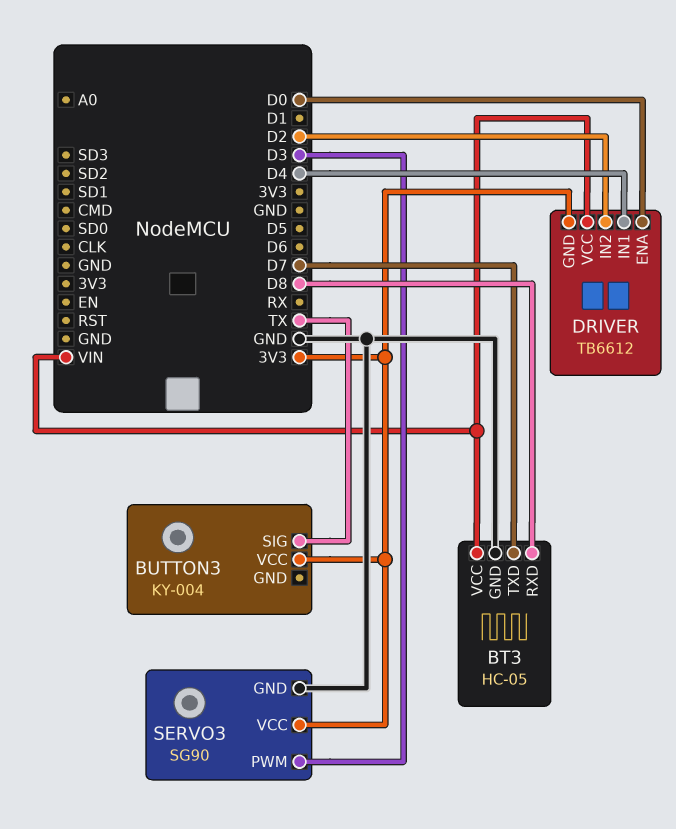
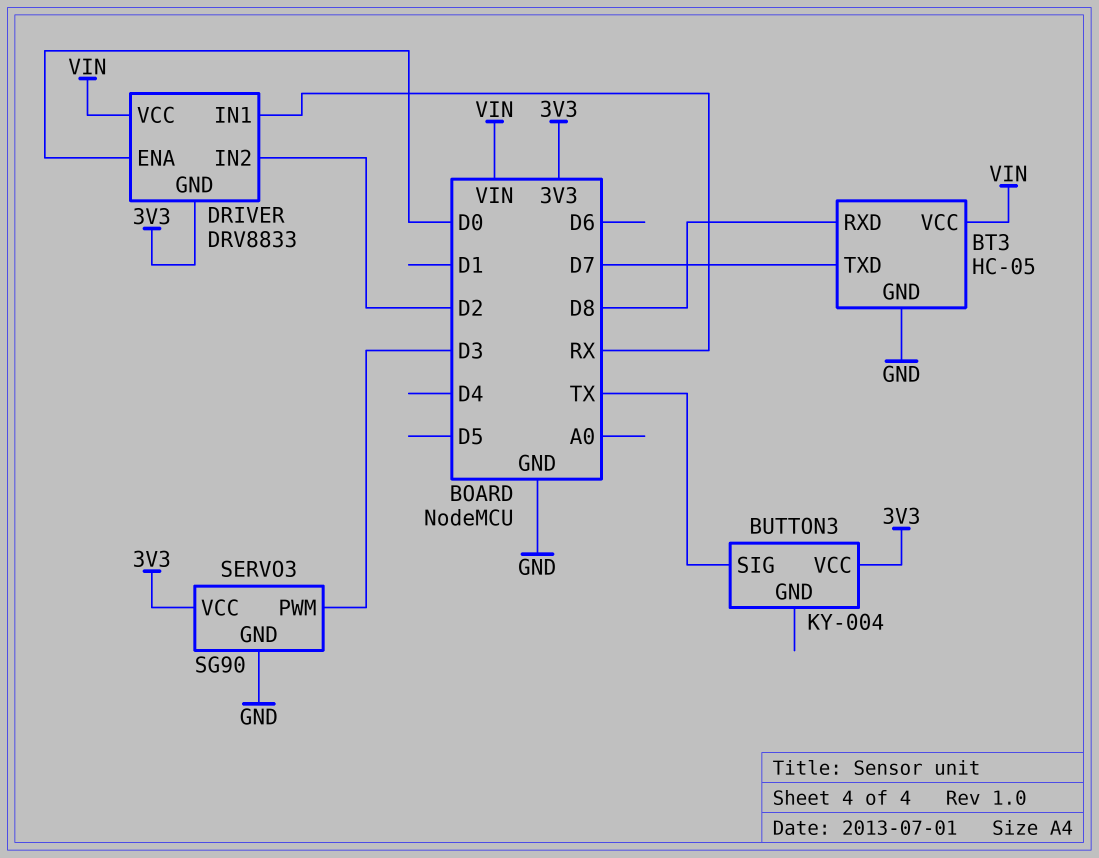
DRIVER: TB6612 -> DRV8833
DRIVER pin IN1: D4 -> RX

